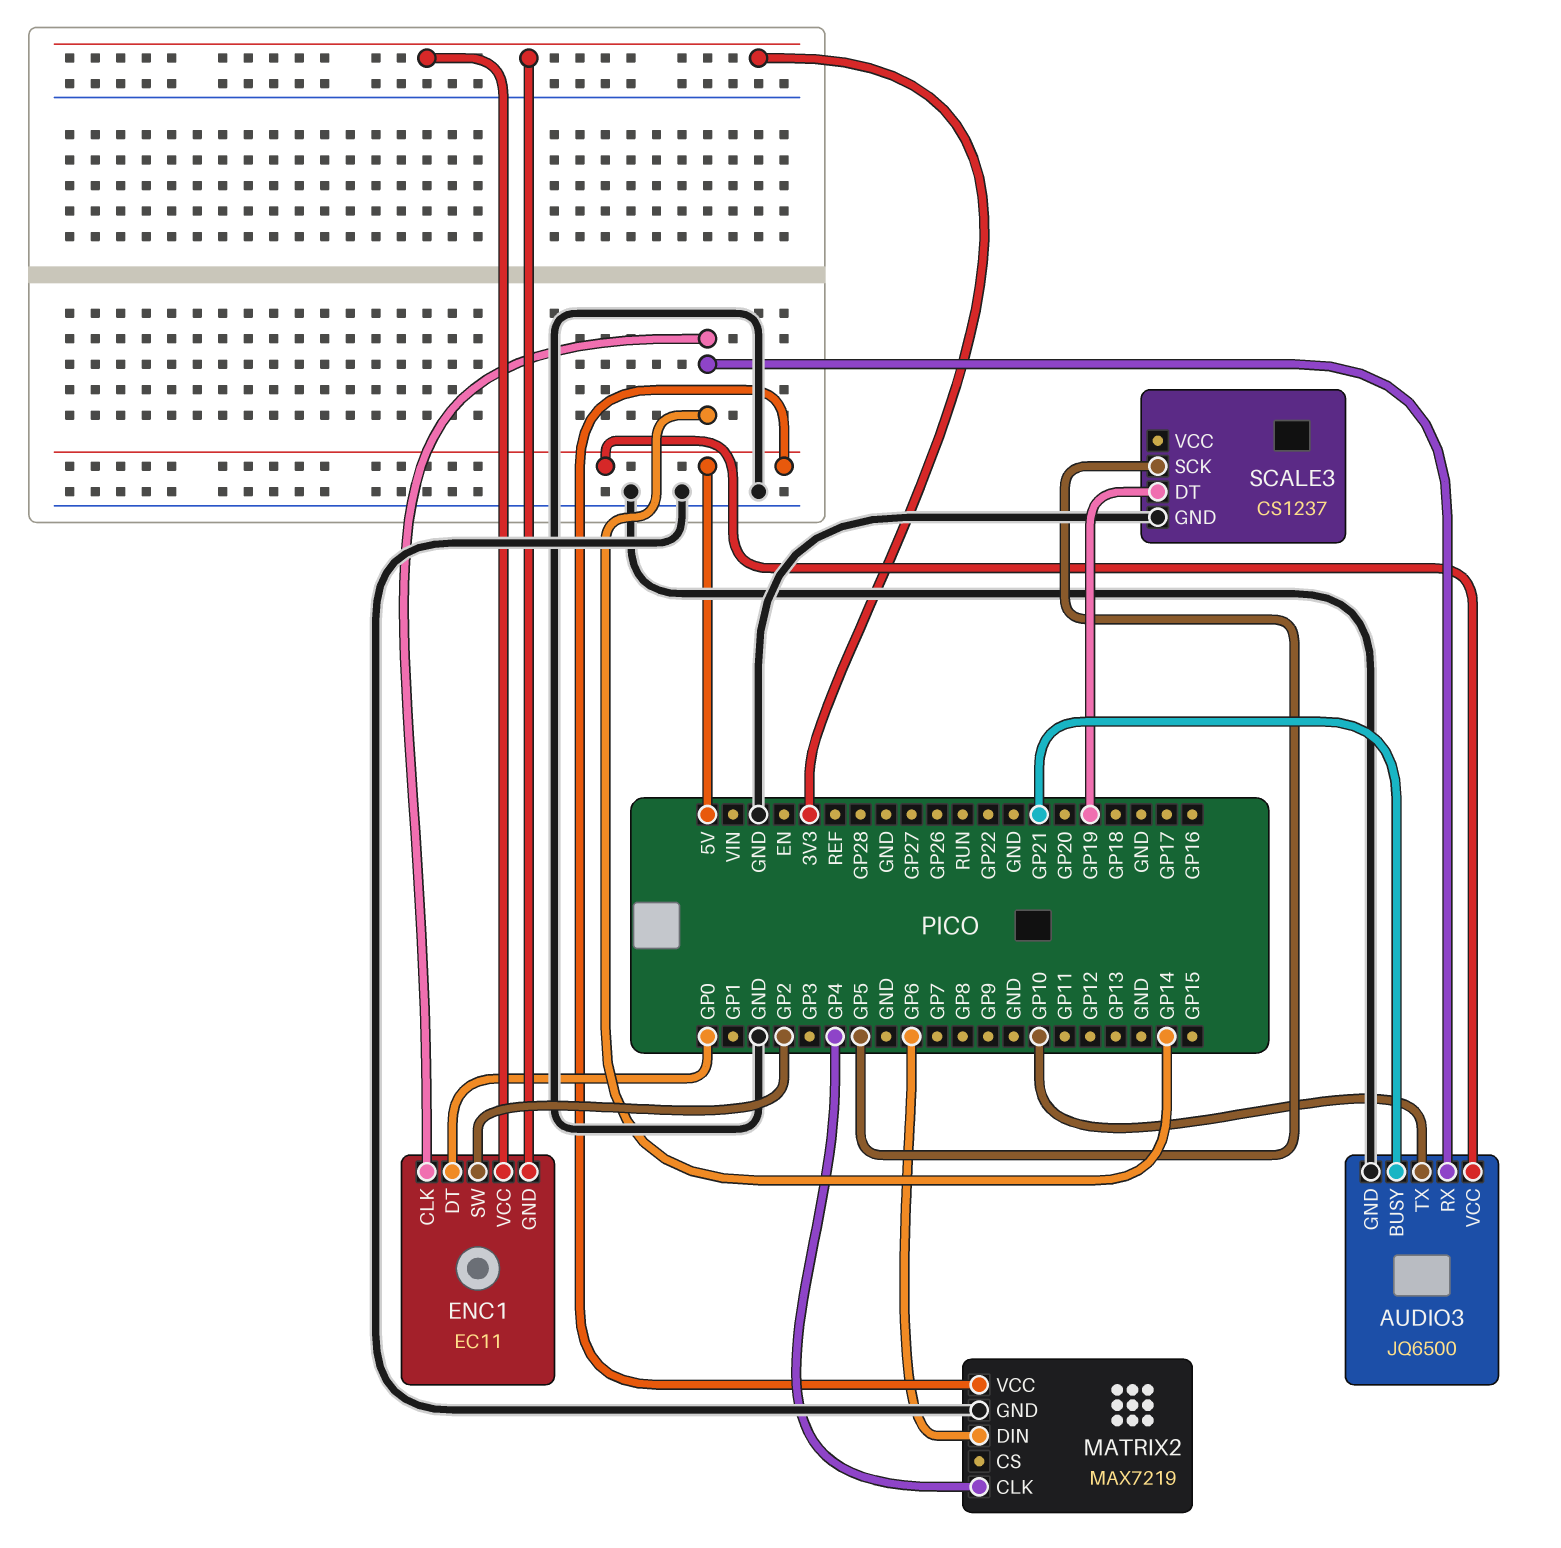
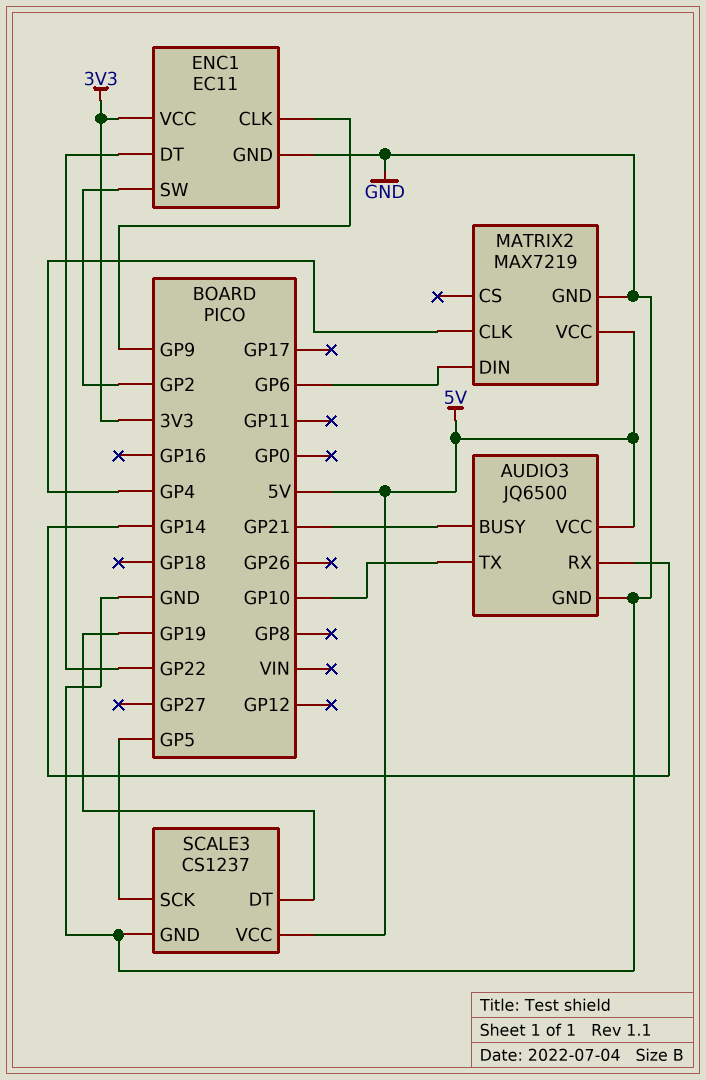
ENC1 pin CLK: GP14 -> GP9
ENC1 pin DT: GP0 -> GP22
ENC1 pin GND: 3V3 -> GND
SCALE3 pin VCC: none -> 5V

